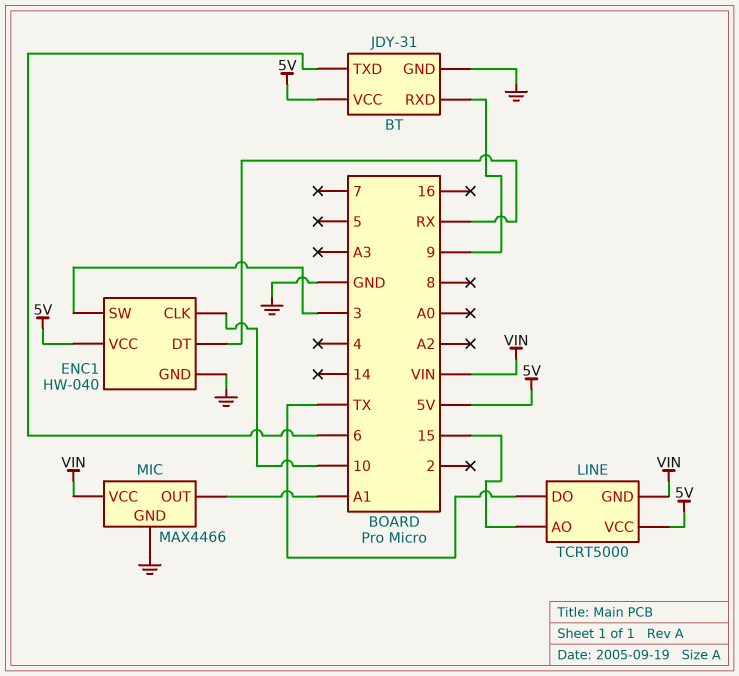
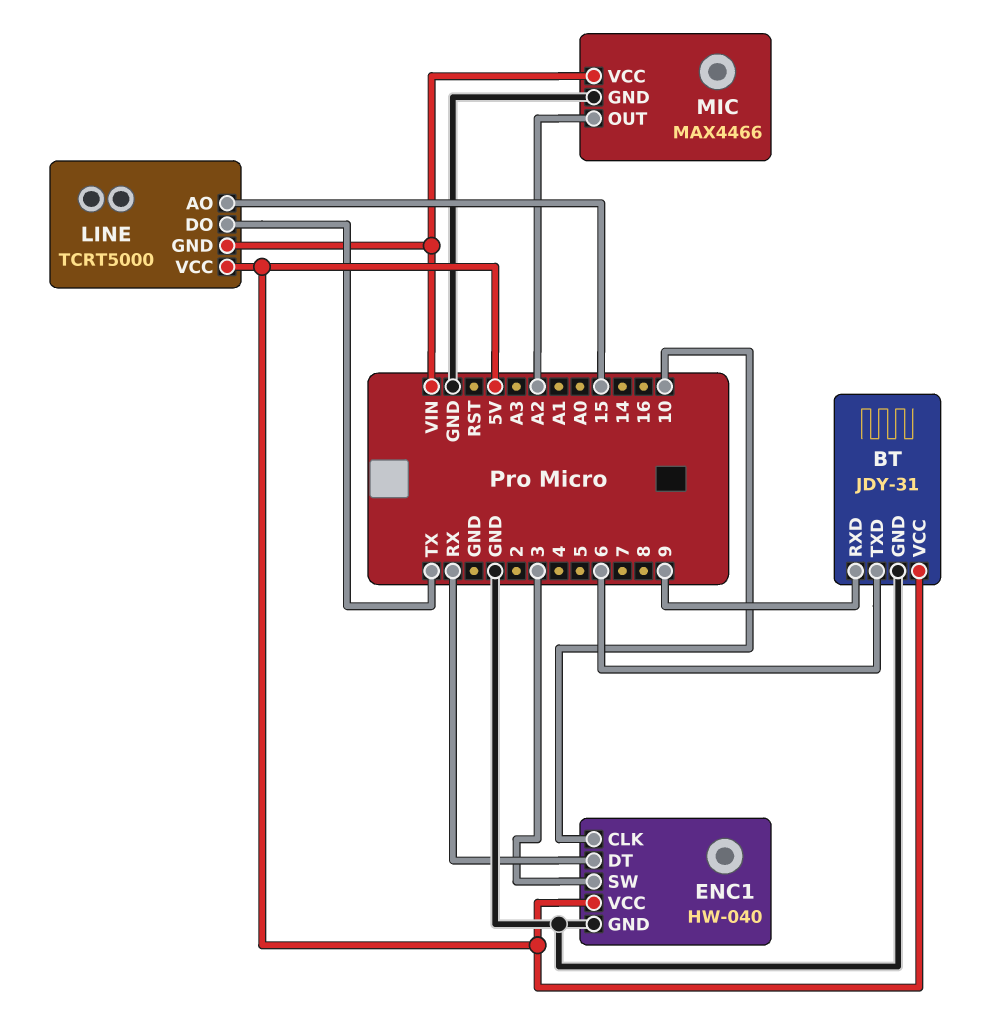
MIC pin OUT: A1 -> A2

